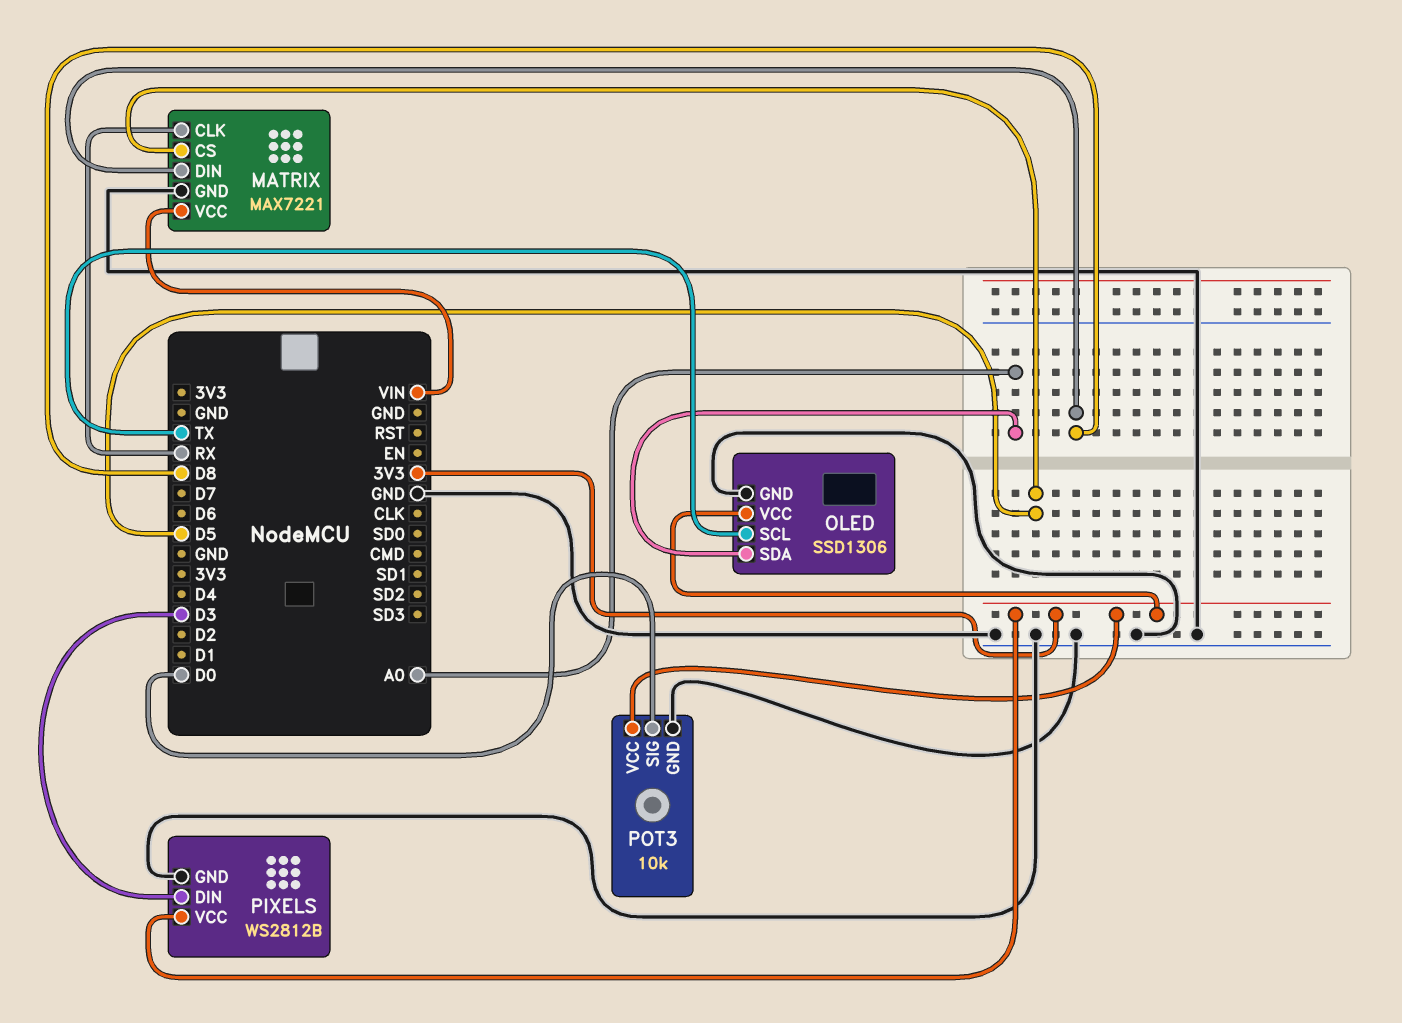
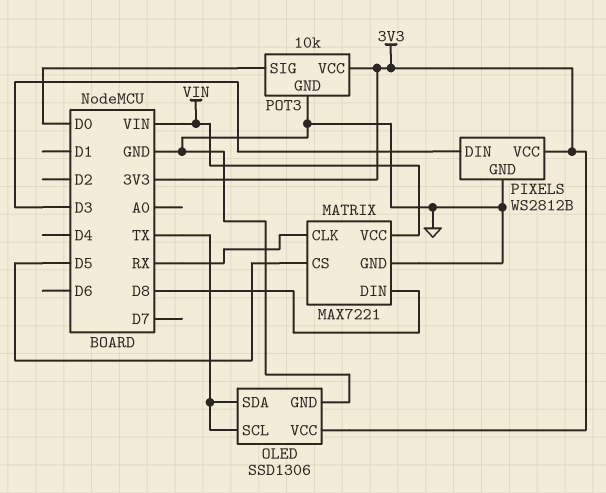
OLED pin SDA: A0 -> TX

